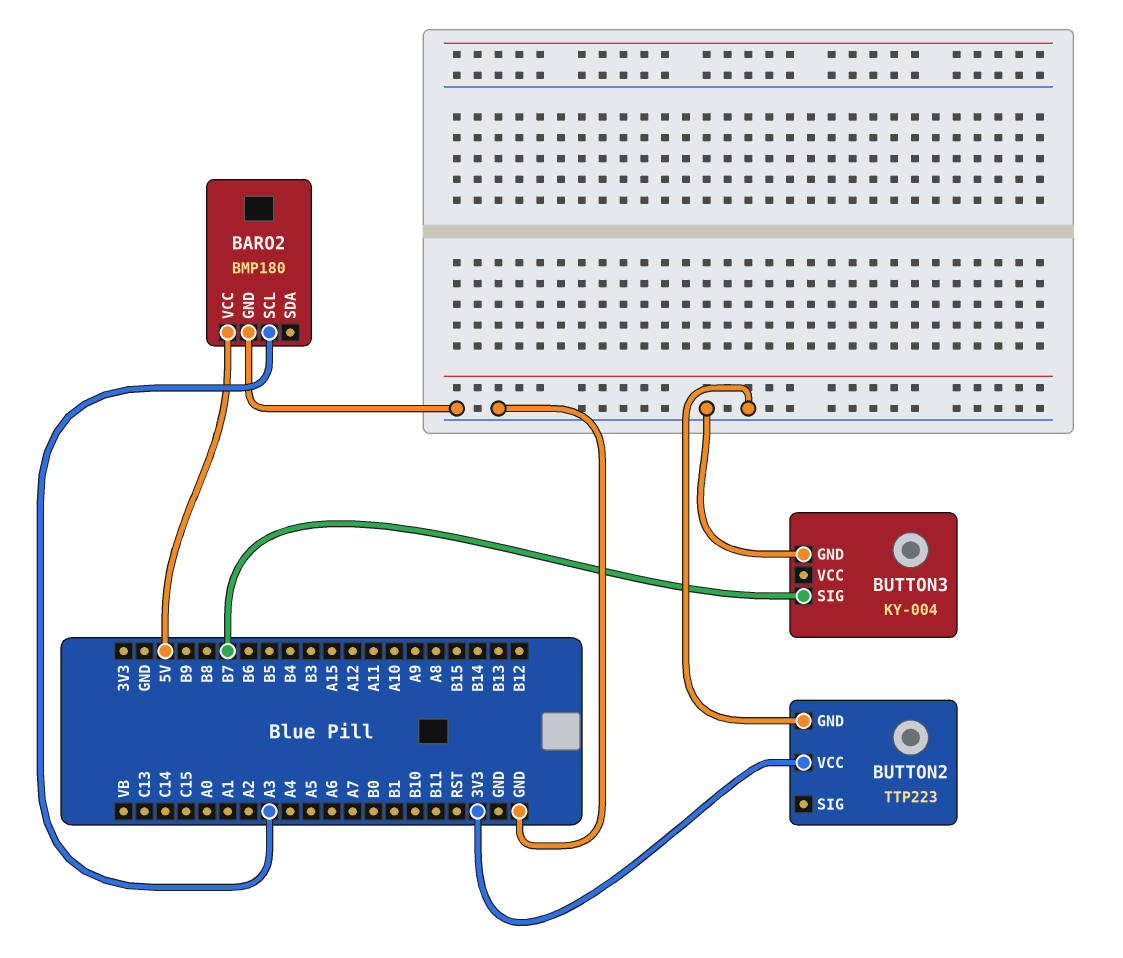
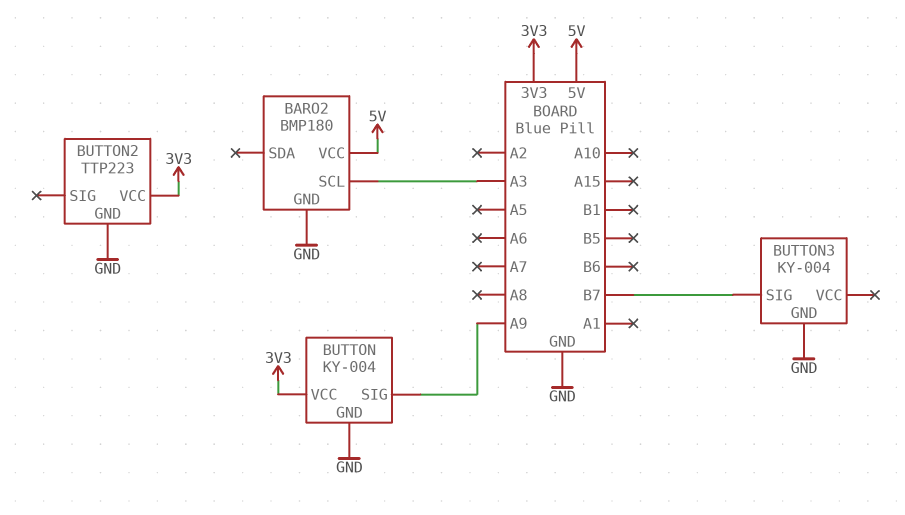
BUTTON: none -> KY-004
BUTTON pin GND: none -> GND
BUTTON pin SIG: none -> A9
BUTTON pin VCC: none -> 3V3

